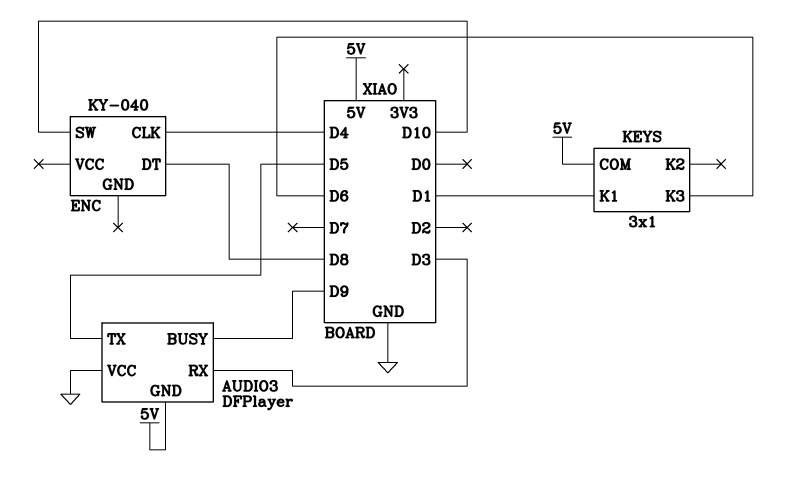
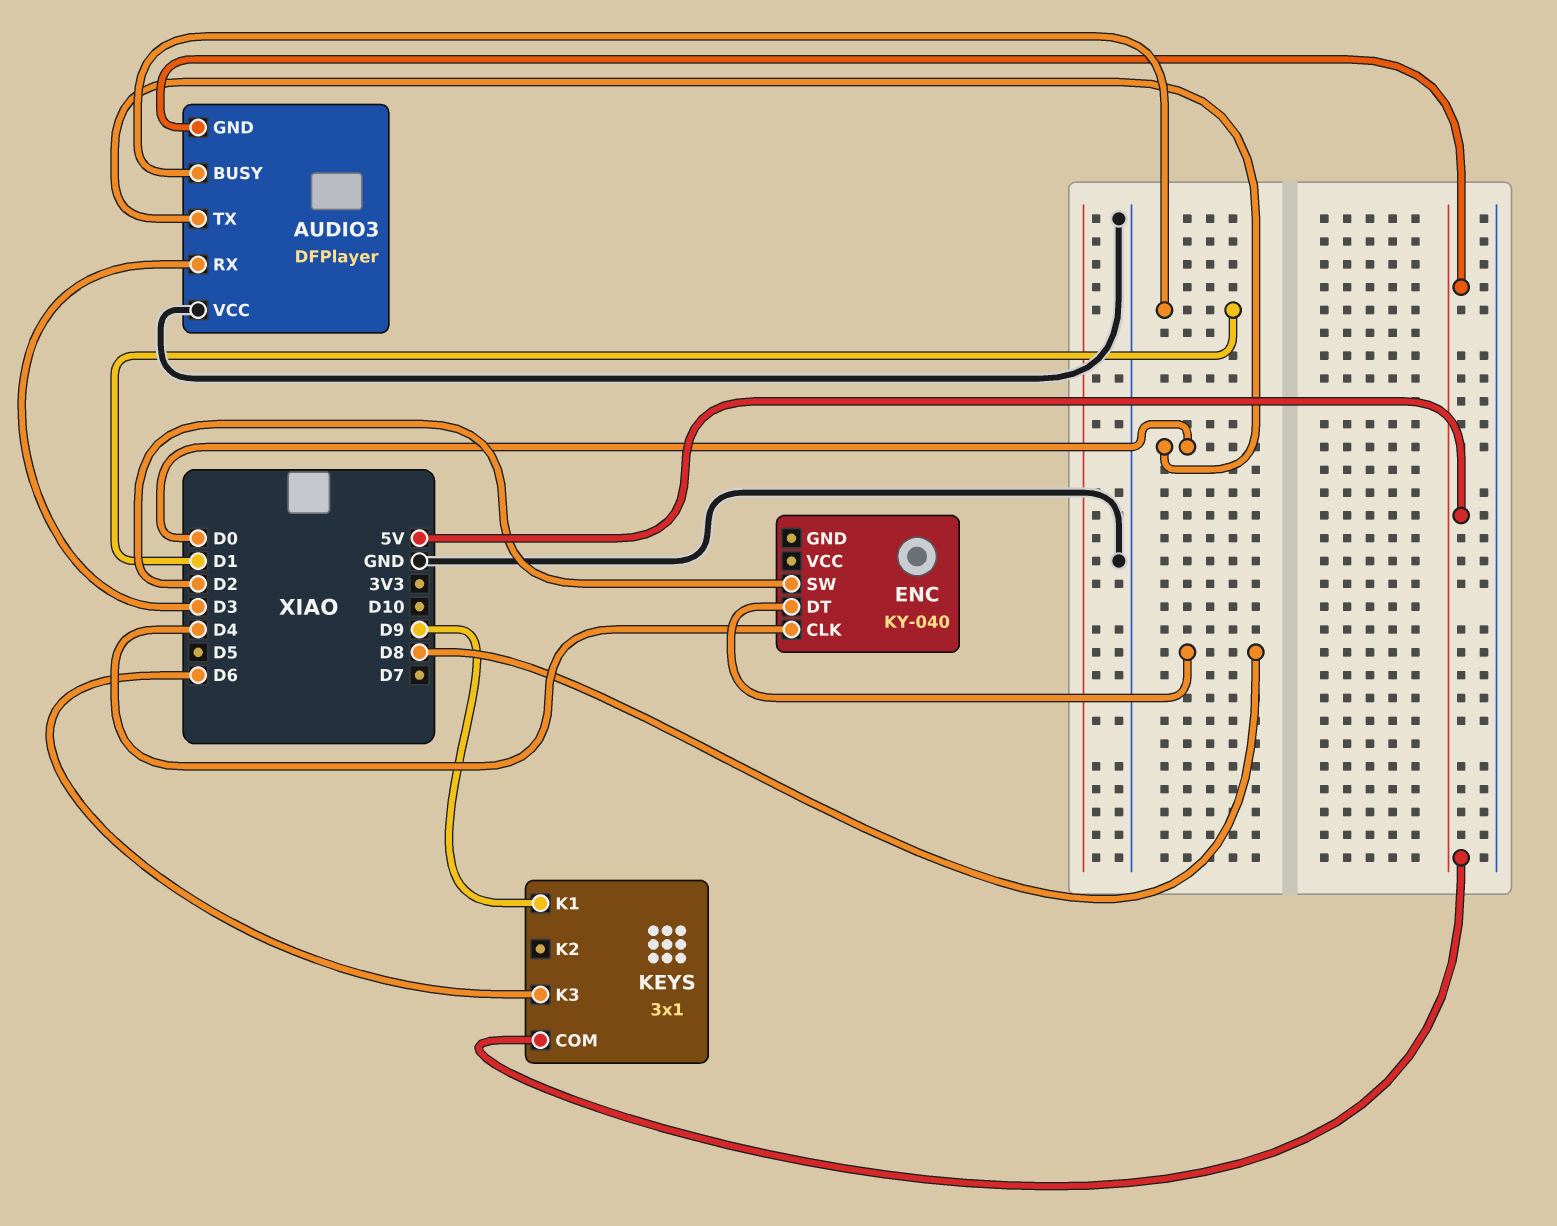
AUDIO3 pin BUSY: D9 -> D1
AUDIO3 pin TX: D5 -> D0
ENC pin SW: D10 -> D2
KEYS pin K1: D1 -> D9

